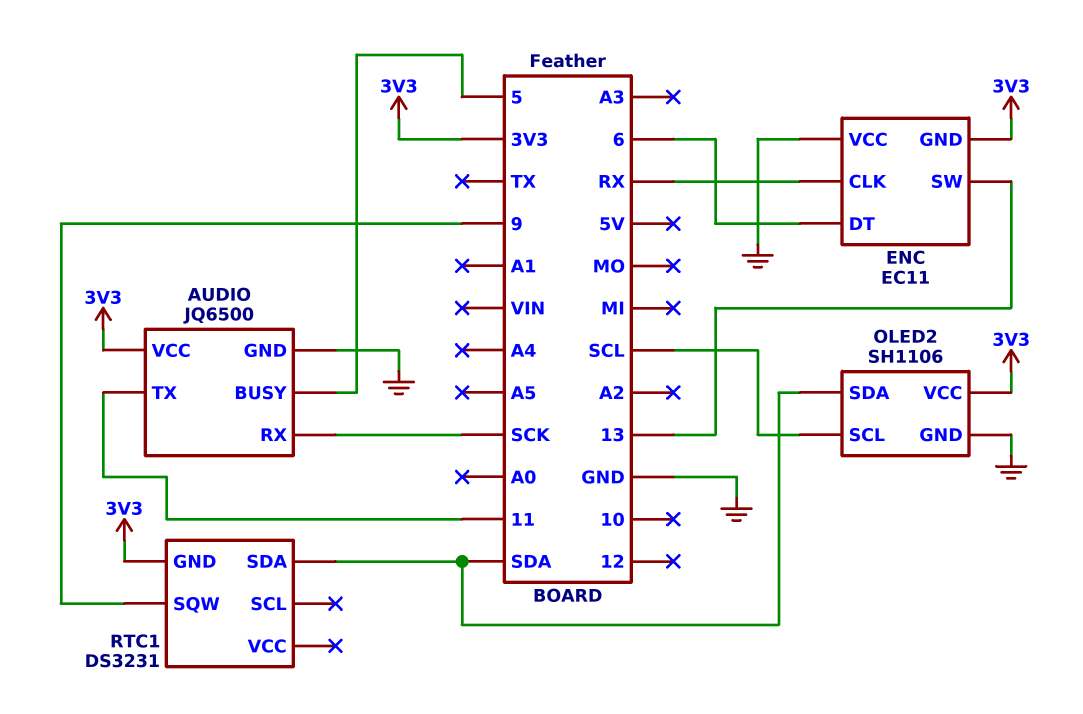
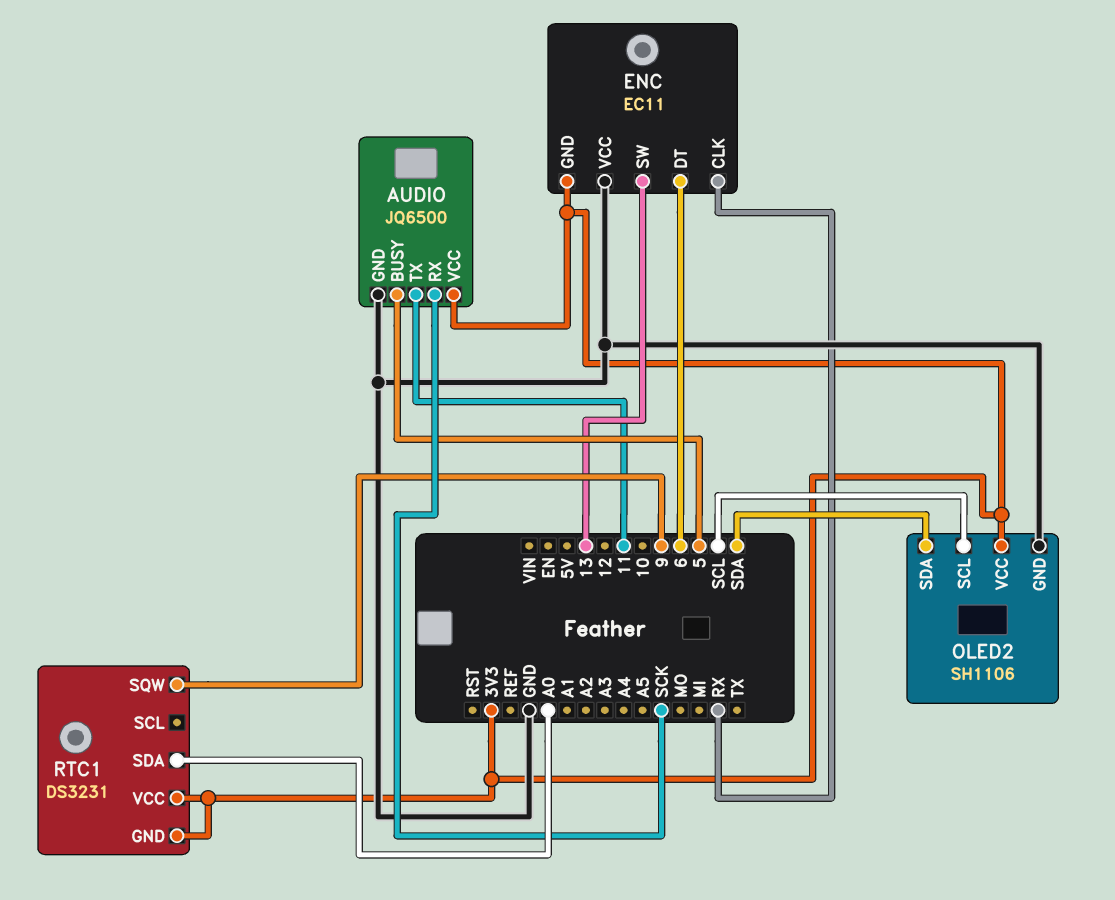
RTC1 pin SDA: SDA -> A0
RTC1 pin VCC: none -> 3V3

